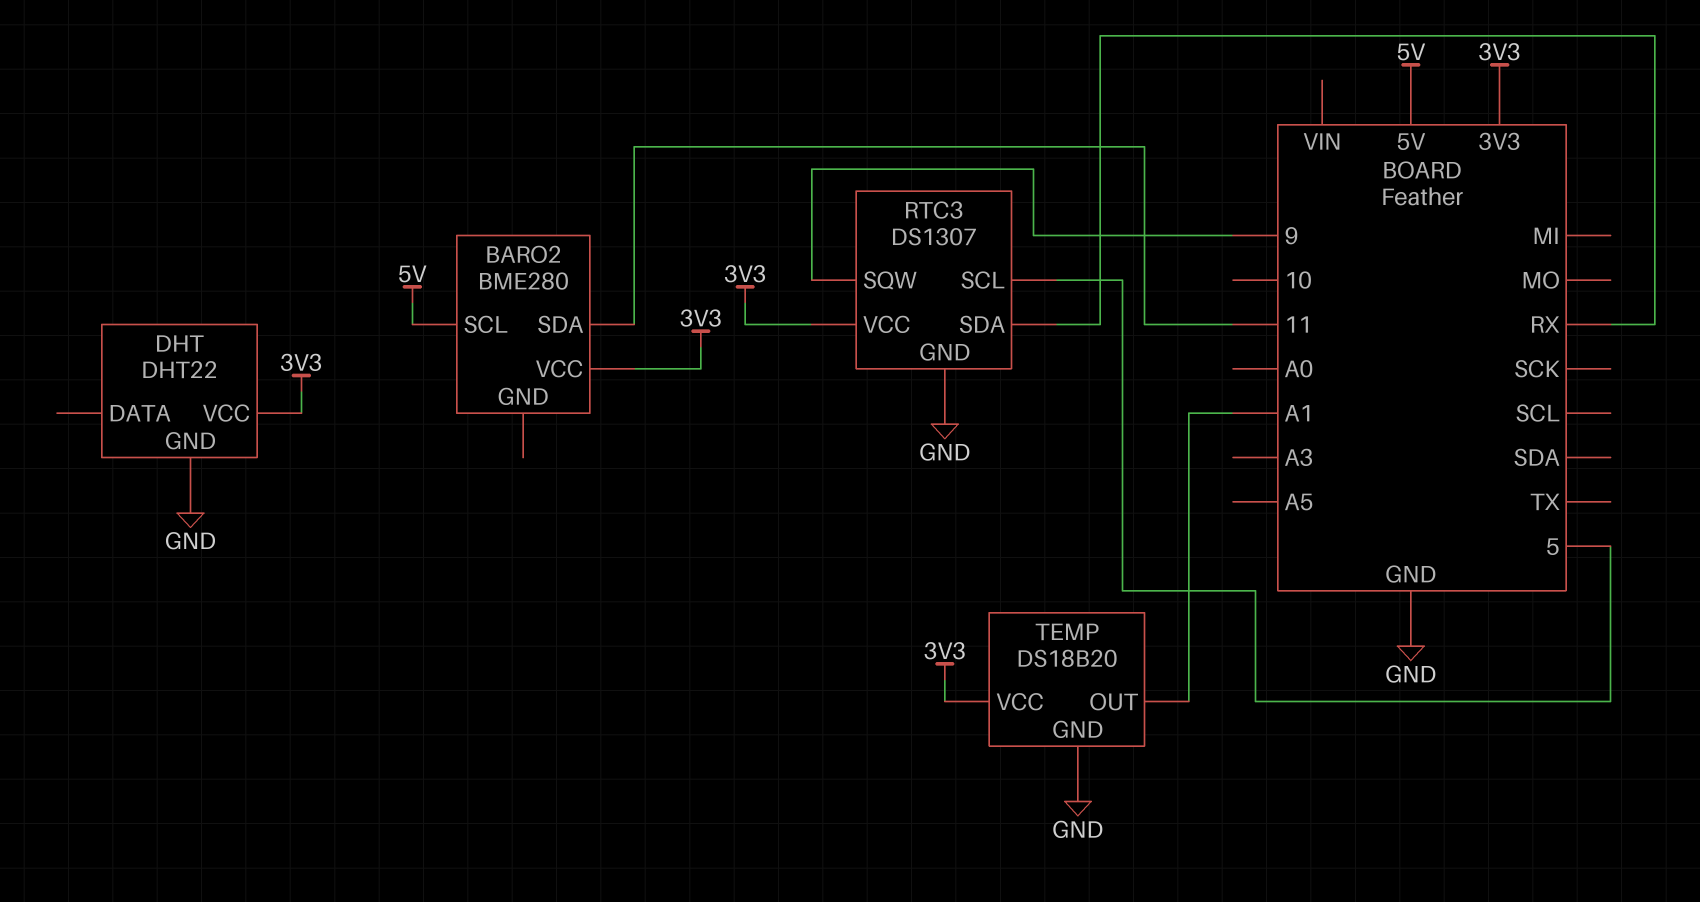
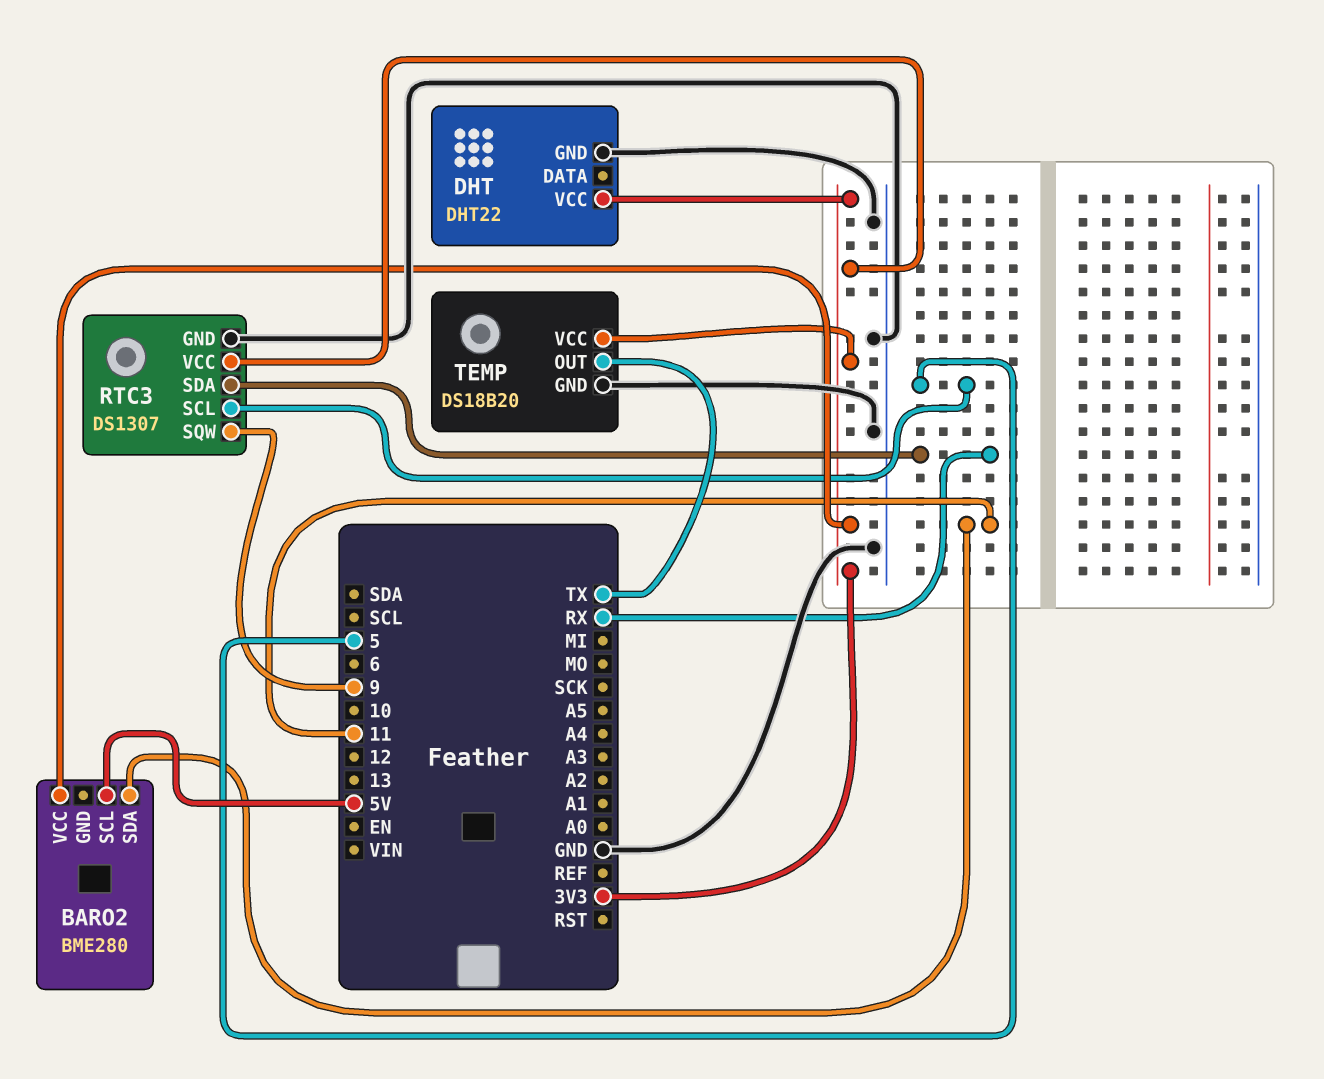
TEMP pin OUT: A1 -> TX

